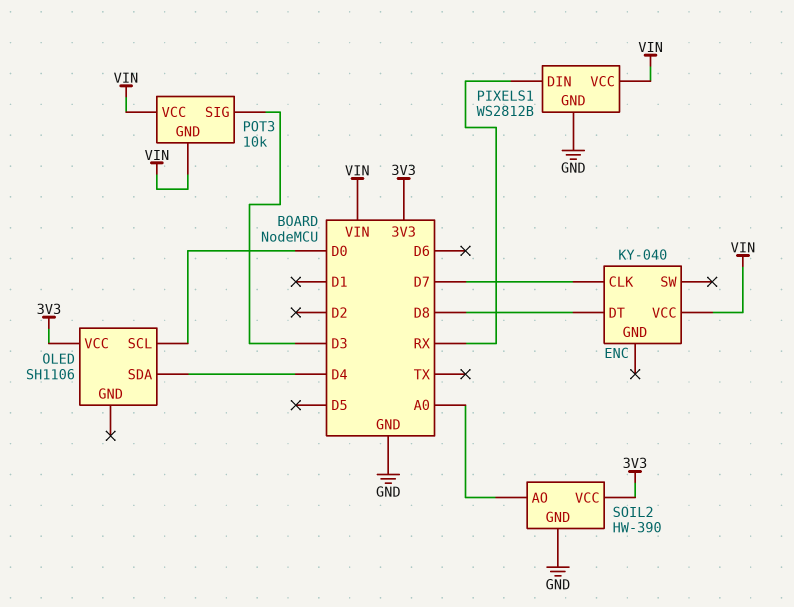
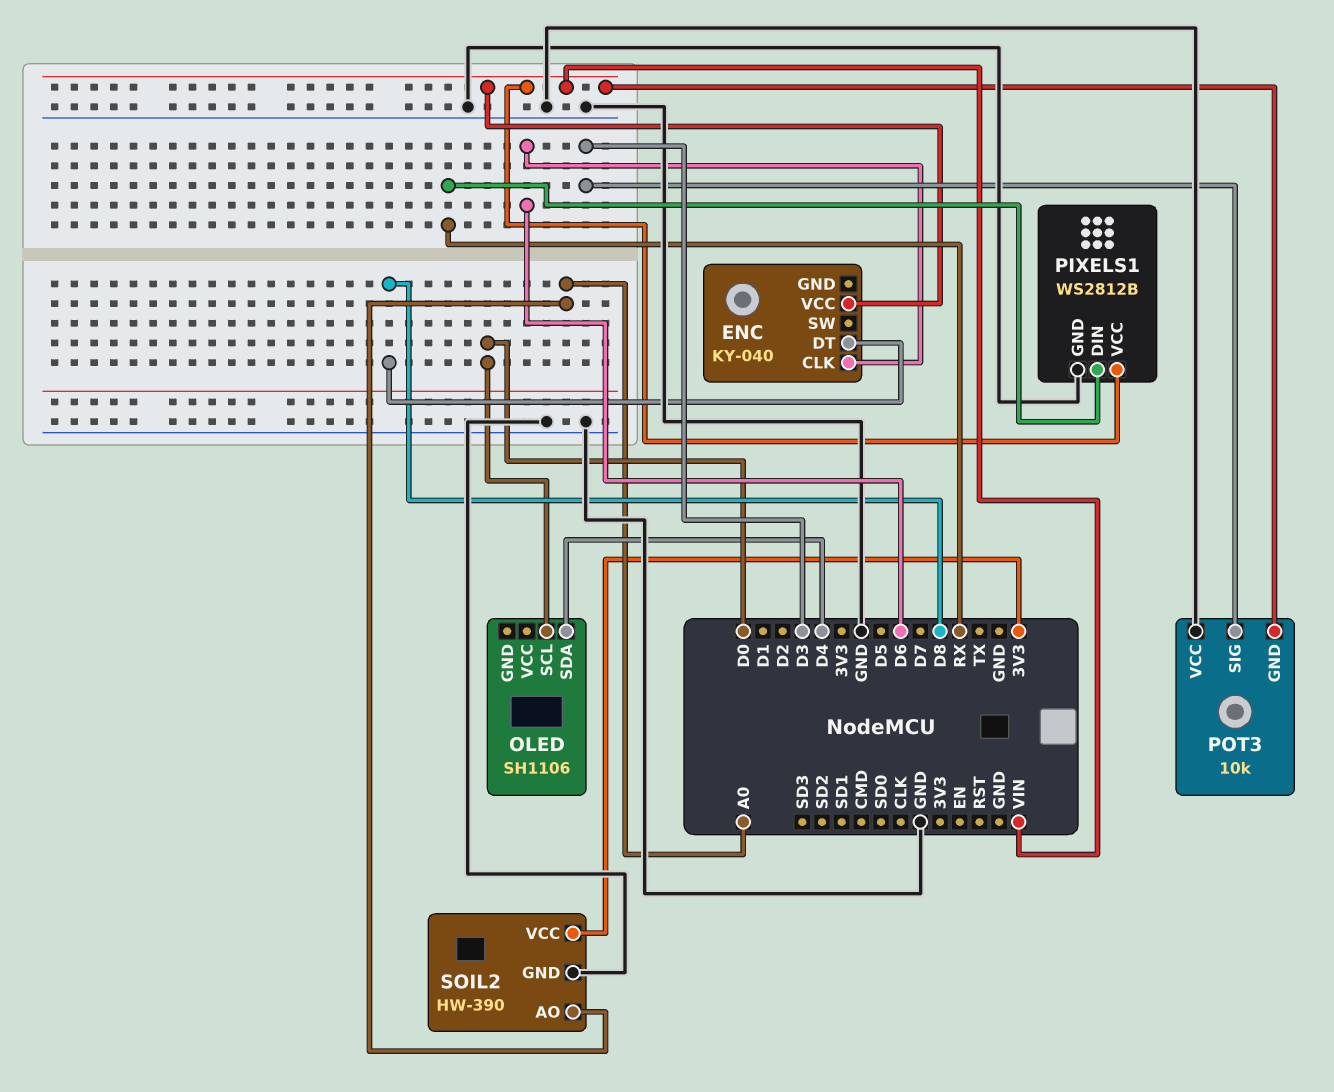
ENC pin CLK: D7 -> D6
OLED pin VCC: 3V3 -> none
POT3 pin VCC: VIN -> GND

